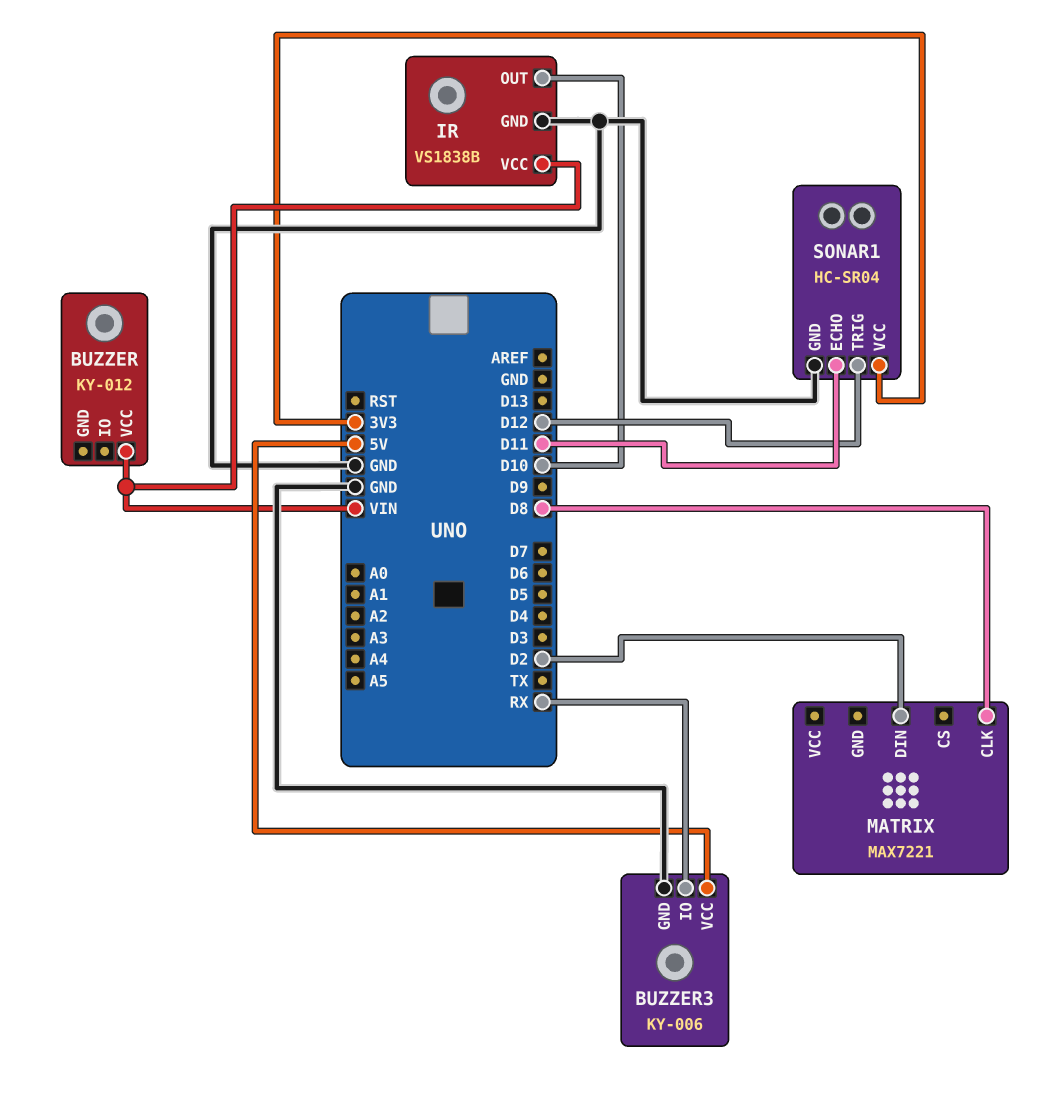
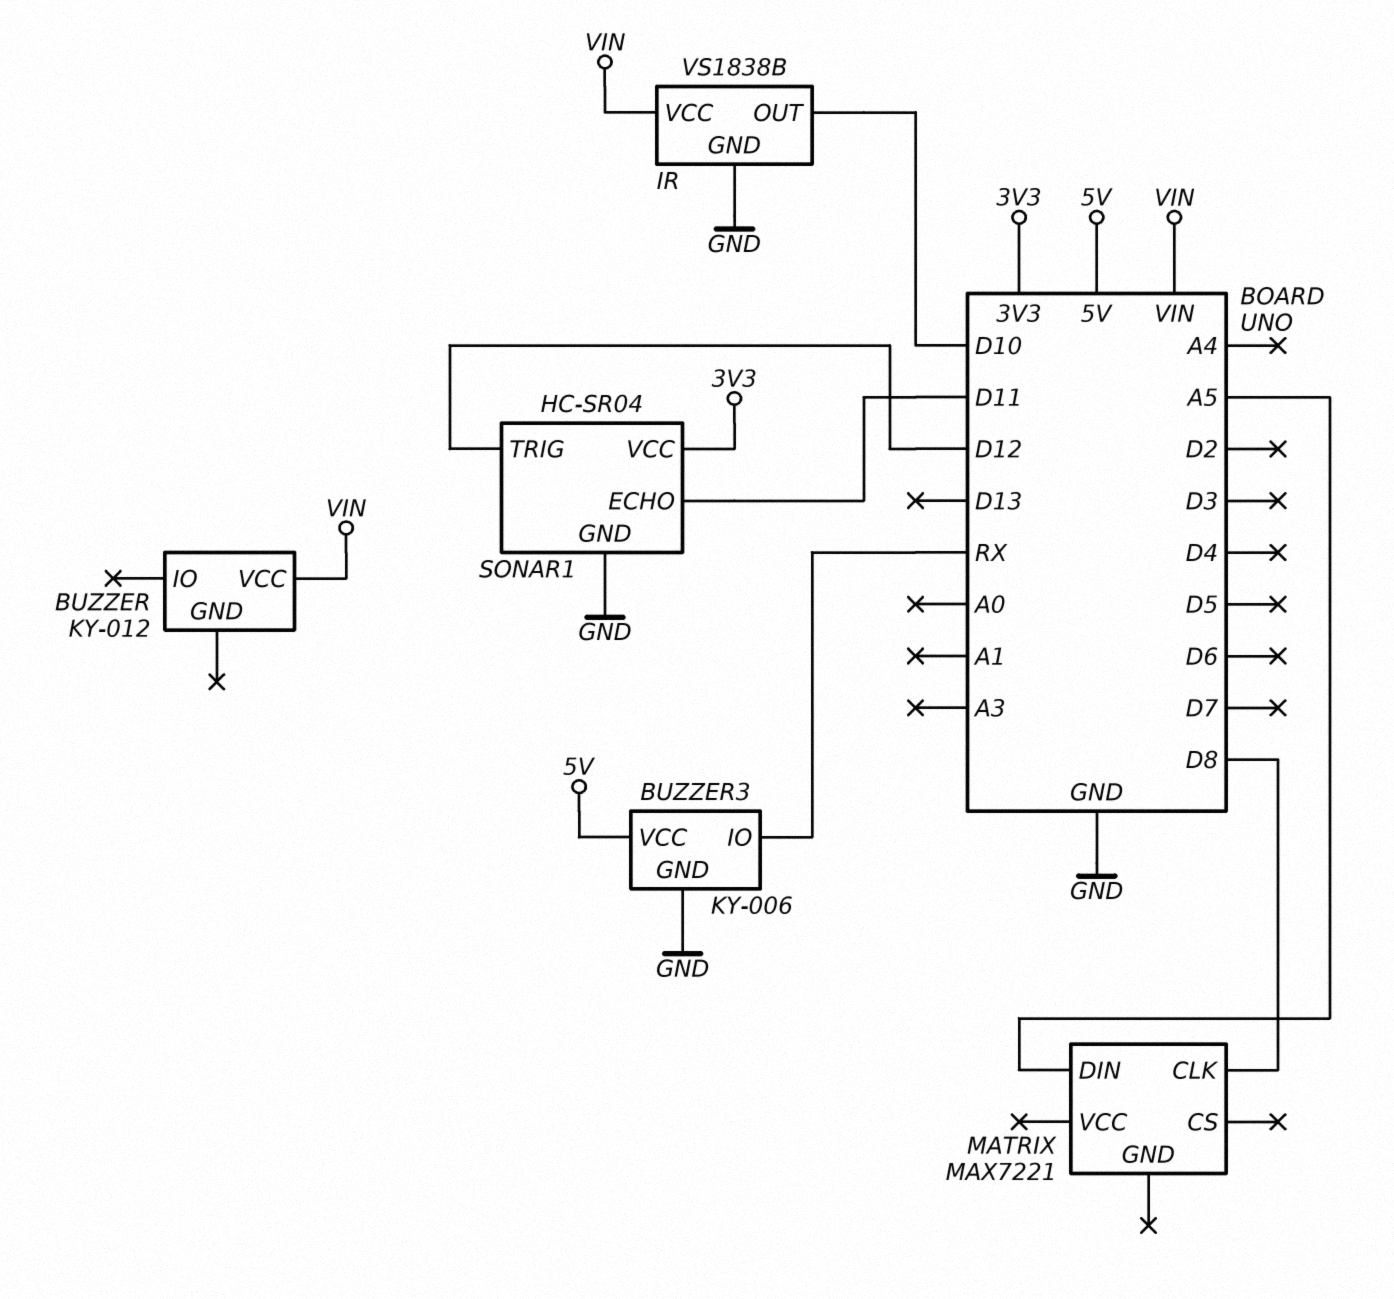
MATRIX pin DIN: D2 -> A5

